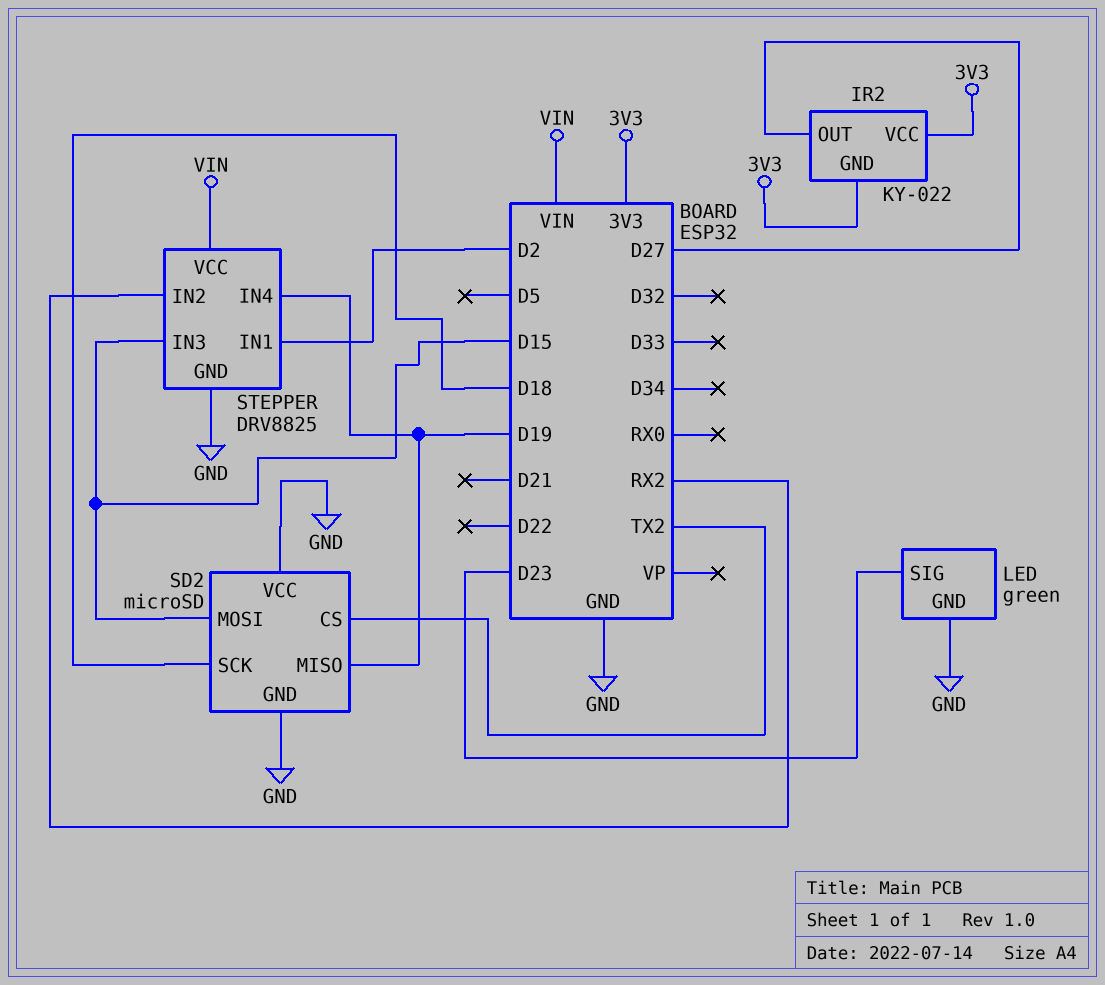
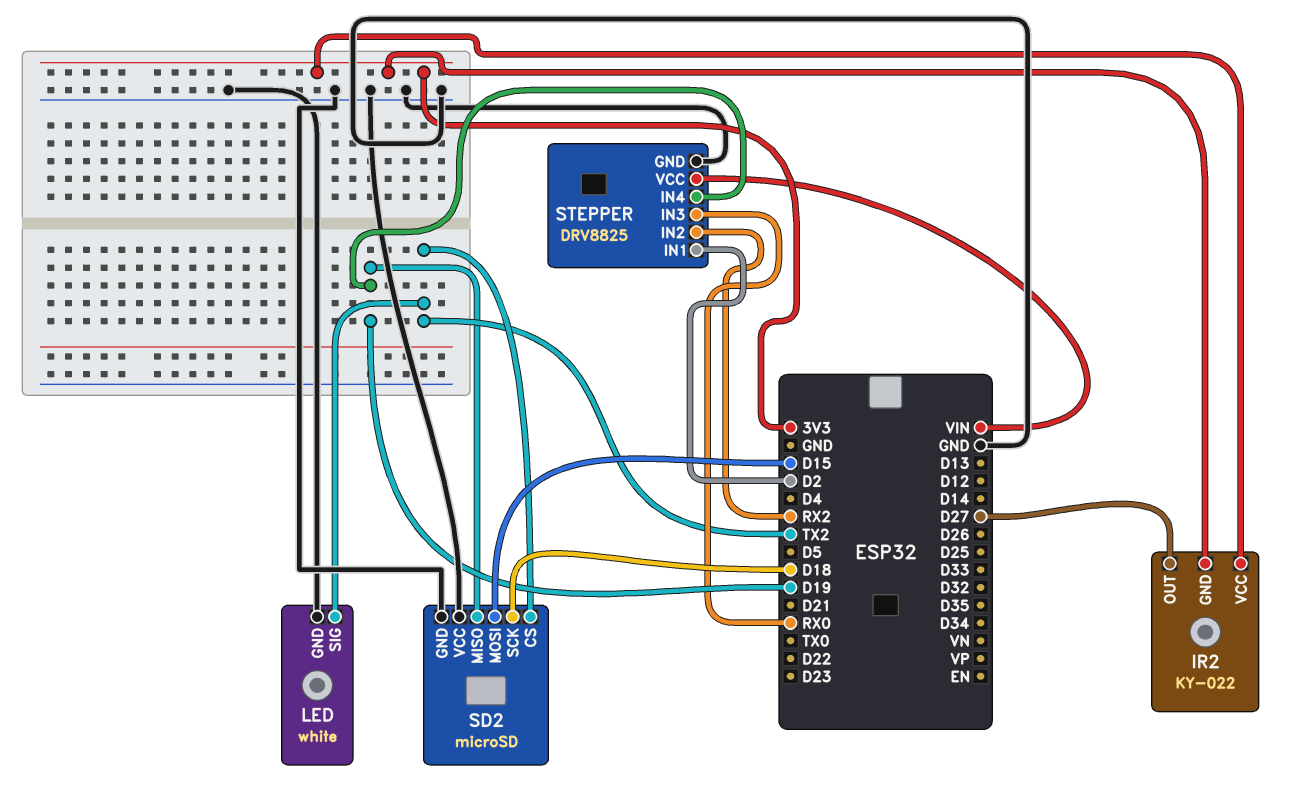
LED: green -> white
LED pin SIG: D23 -> TX2
STEPPER pin IN3: D15 -> RX0

